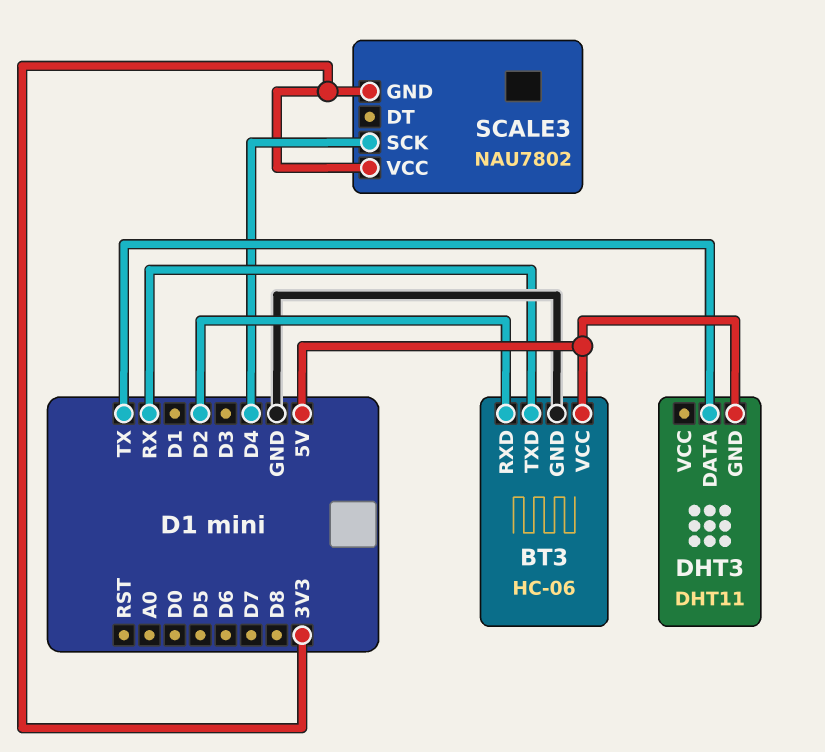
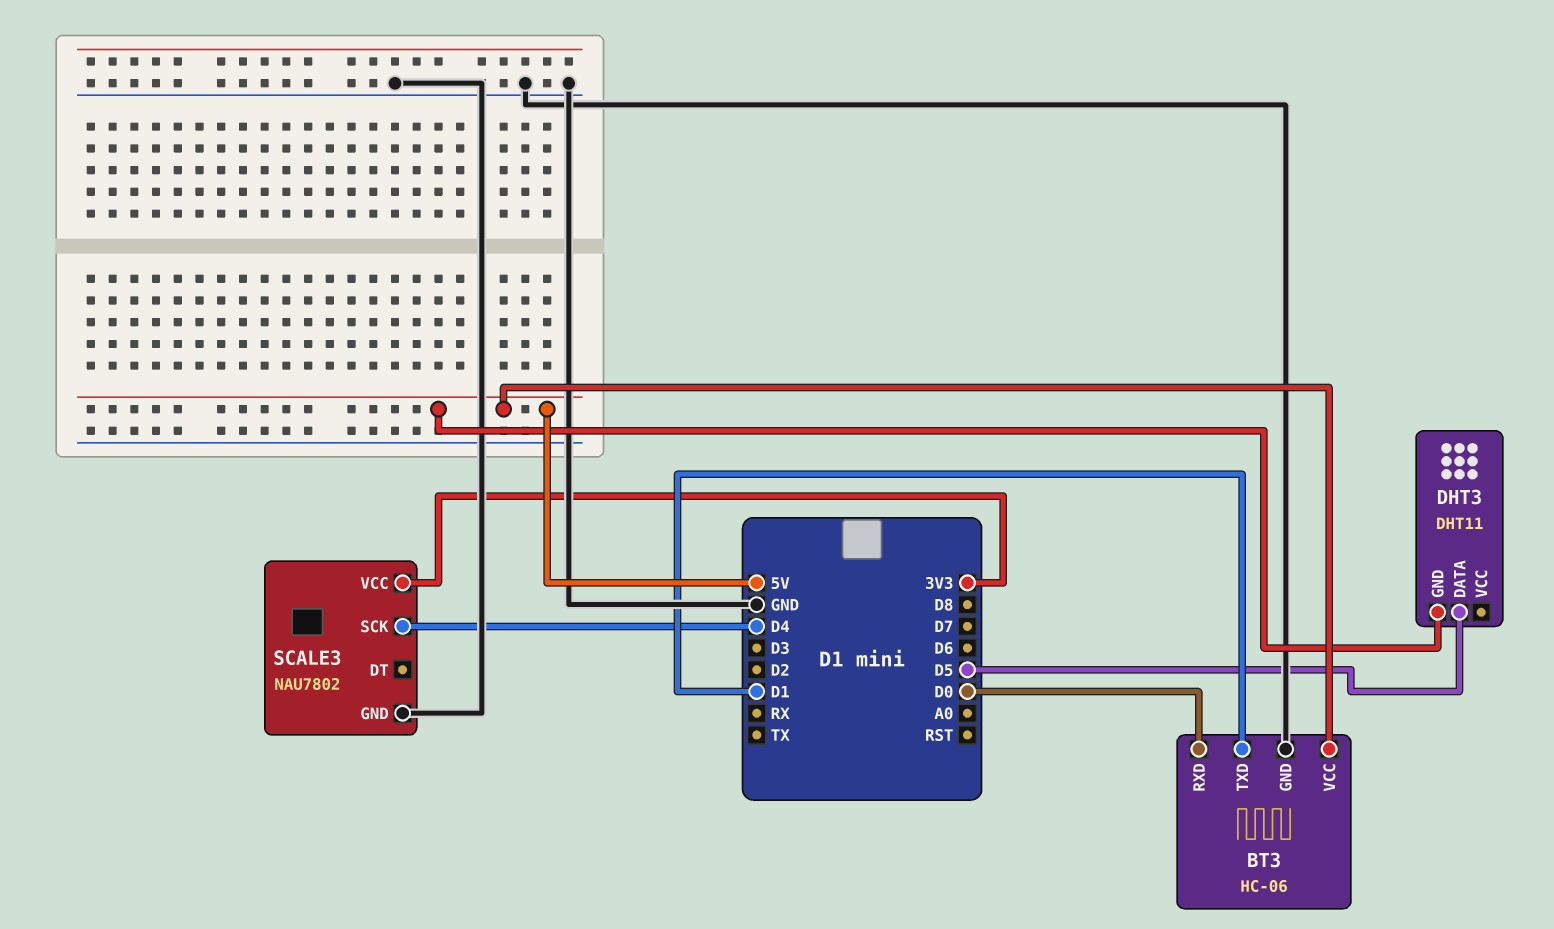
BT3 pin RXD: D2 -> D0
BT3 pin TXD: RX -> D1
DHT3 pin DATA: TX -> D5
SCALE3 pin GND: 3V3 -> GND

